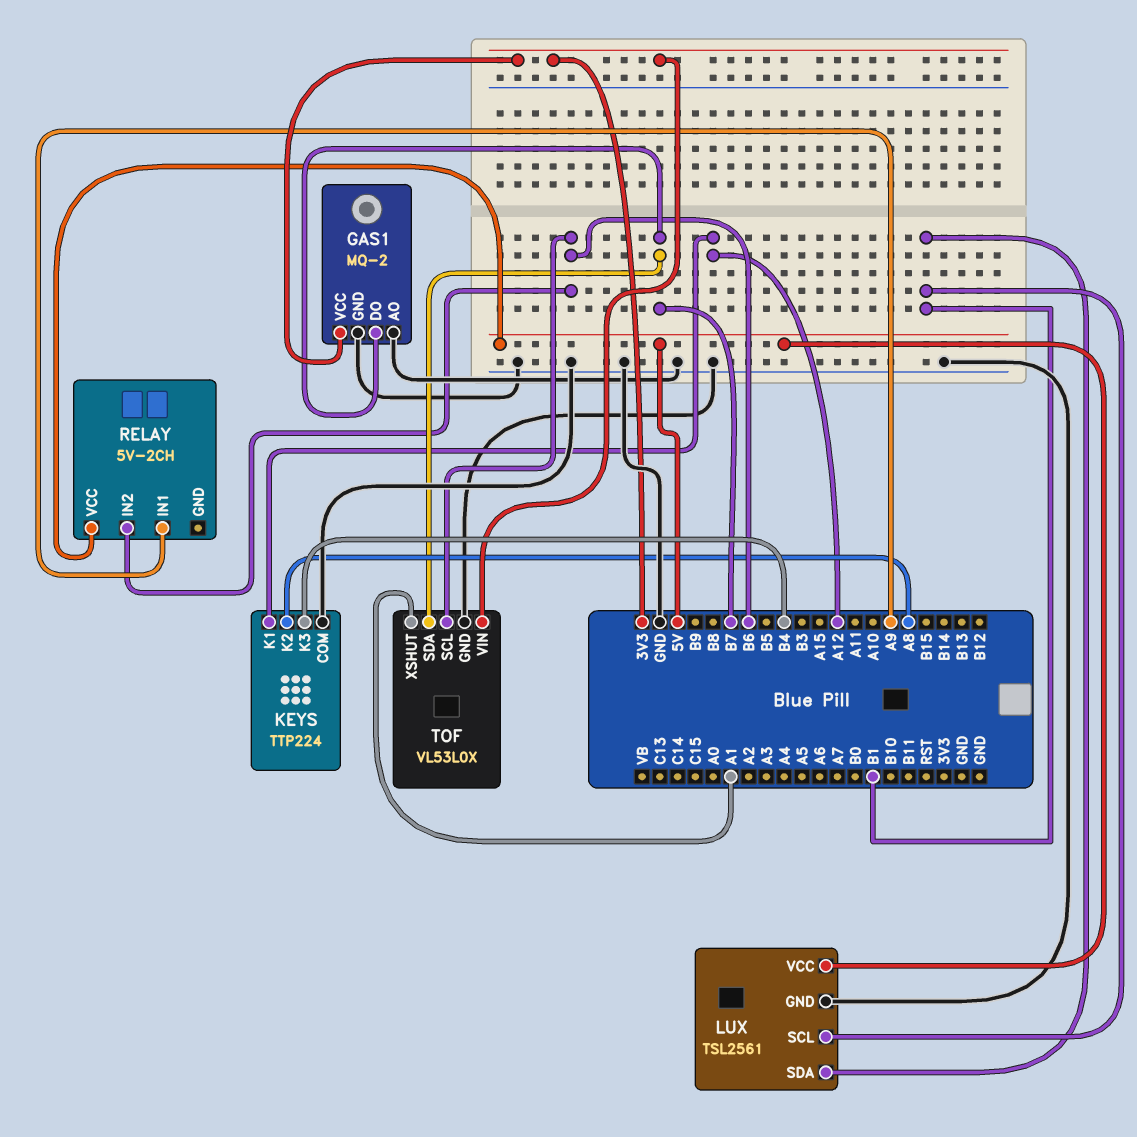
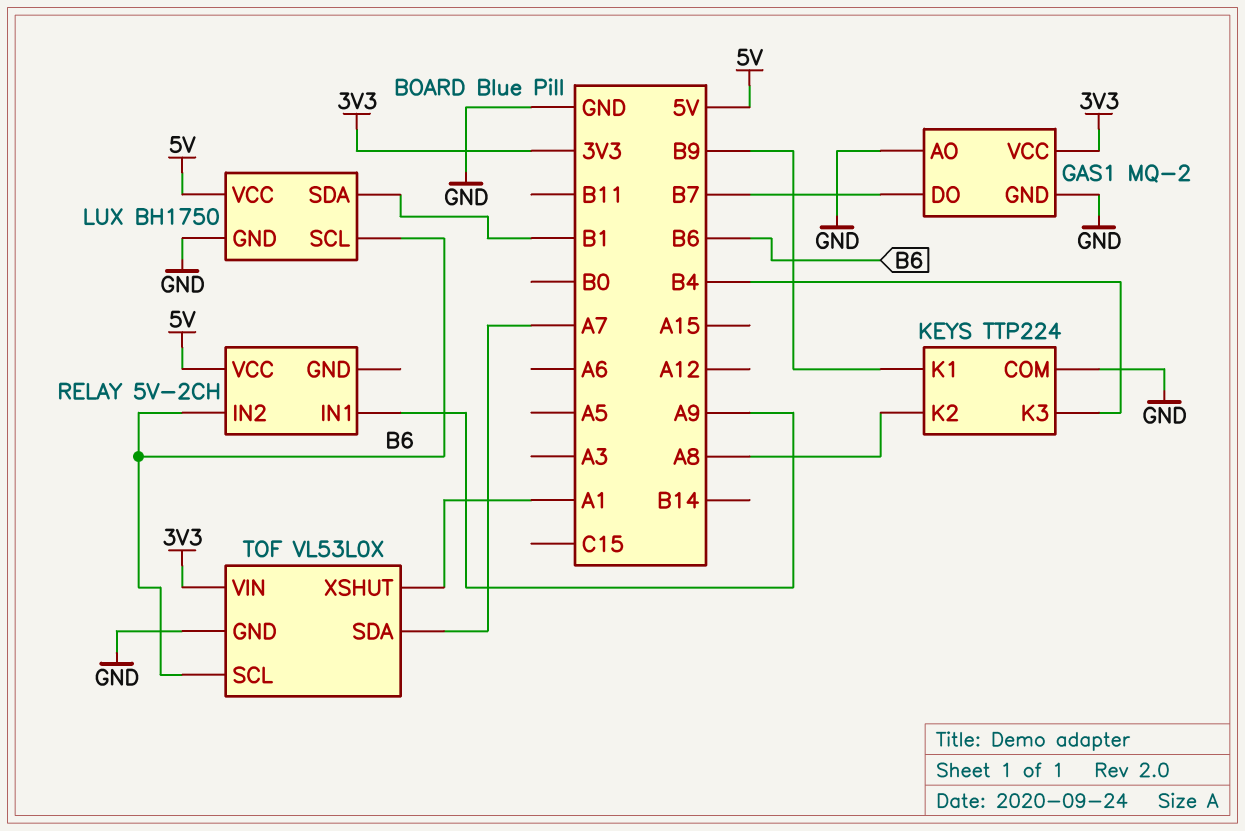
KEYS pin K1: A12 -> B9
LUX: TSL2561 -> BH1750
LUX pin SCL: B1 -> B6
TOF pin SDA: B7 -> A7

